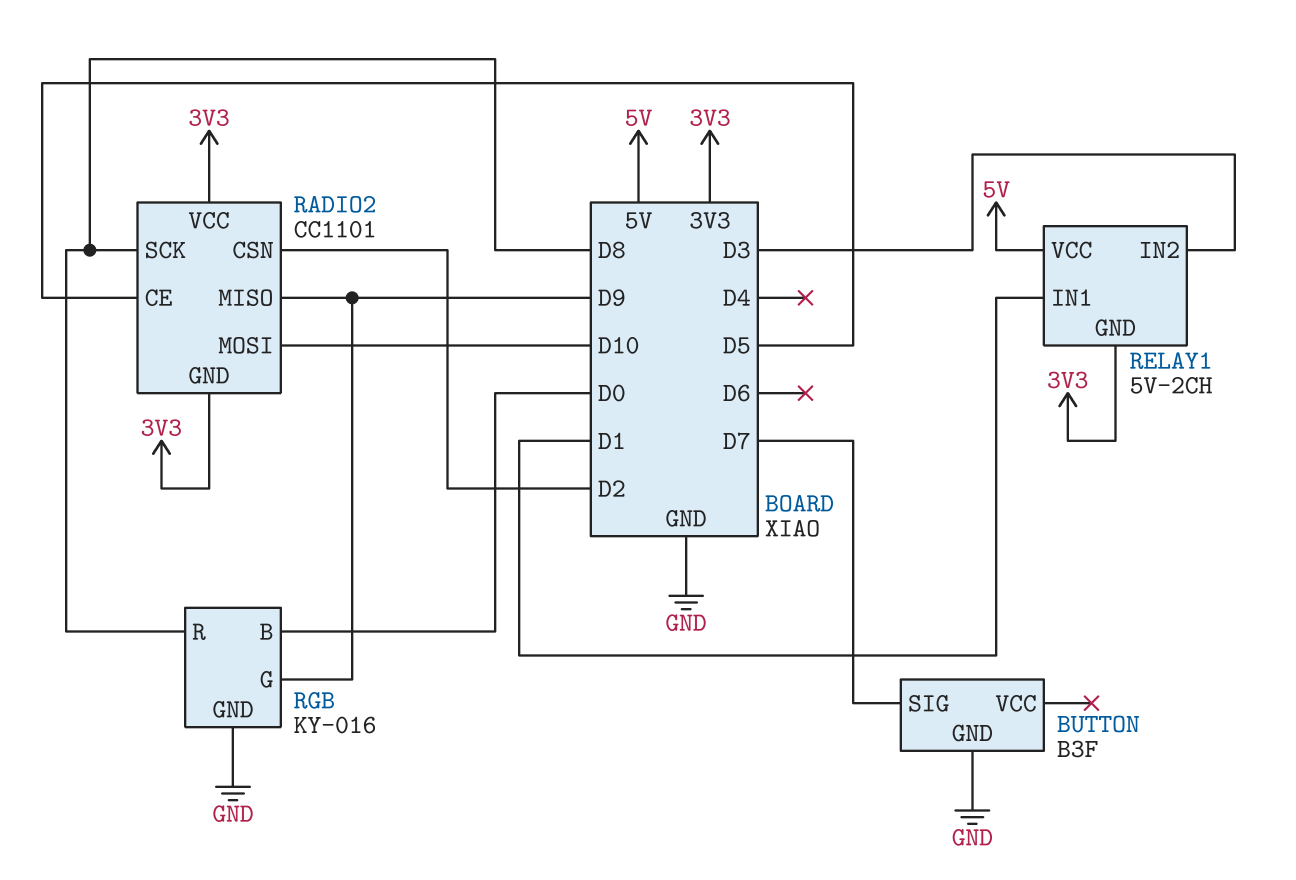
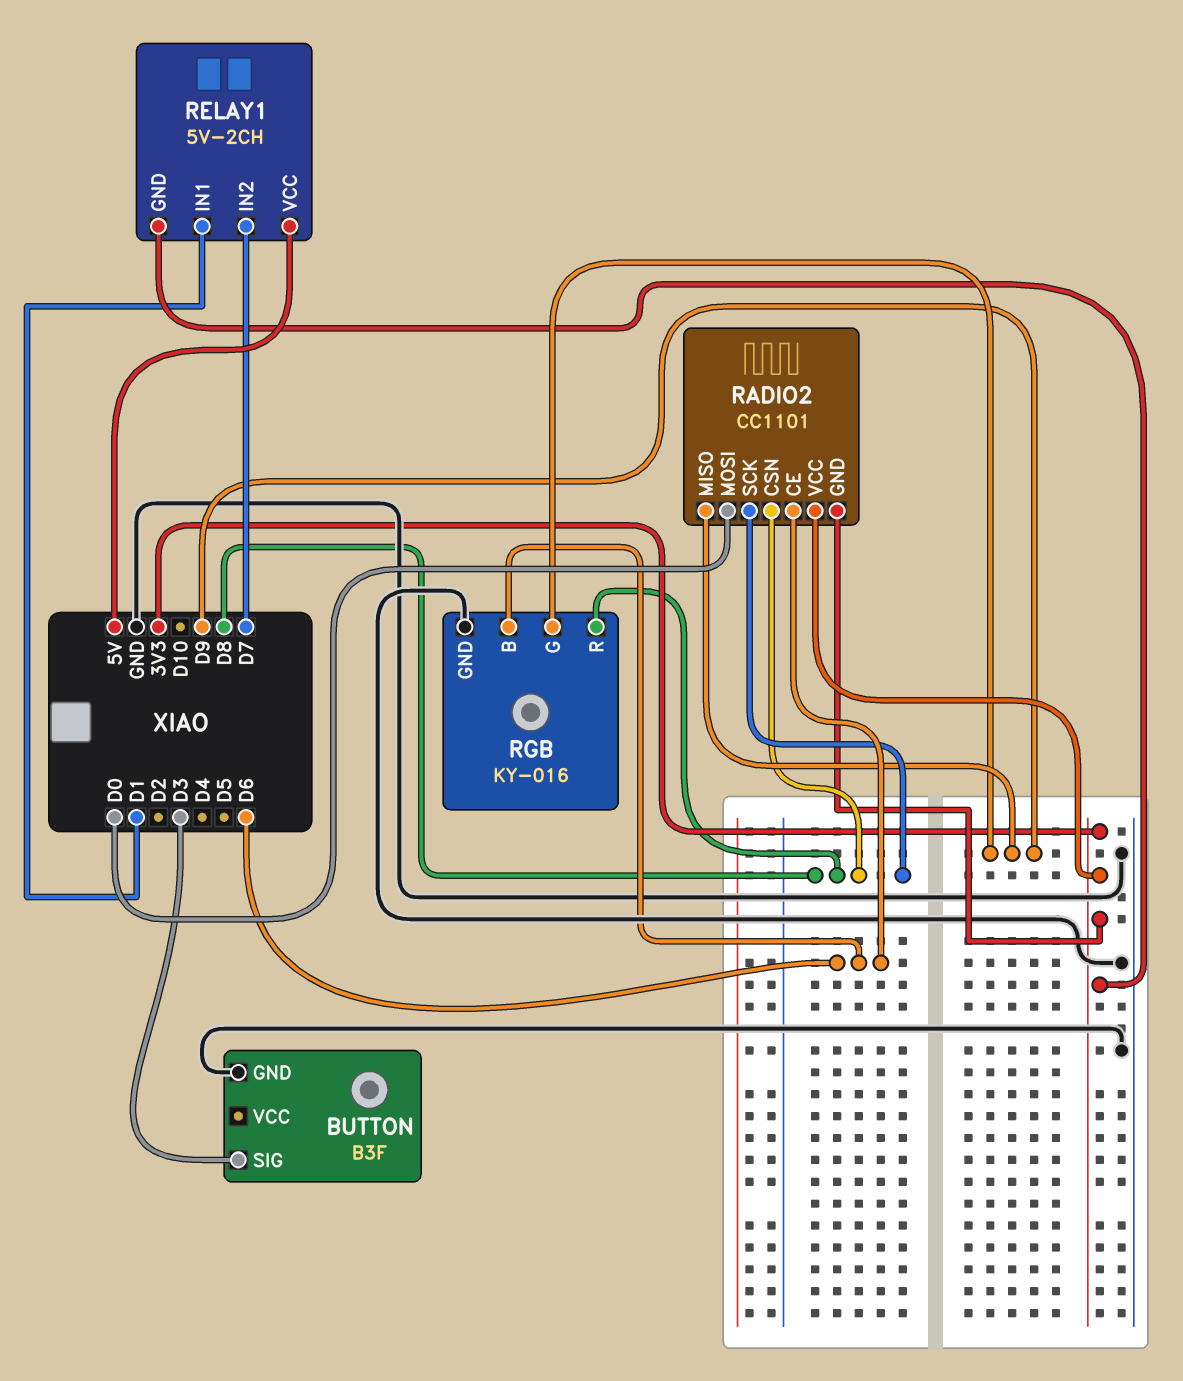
BUTTON pin SIG: D7 -> D3
RADIO2 pin CE: D5 -> D6
RADIO2 pin CSN: D2 -> D8
RADIO2 pin MOSI: D10 -> D0
RELAY1 pin IN2: D3 -> D7
RGB pin B: D0 -> D6

